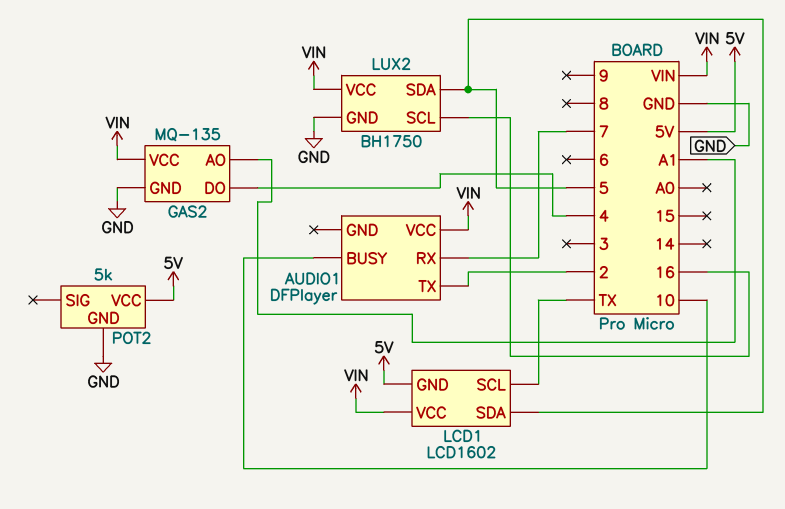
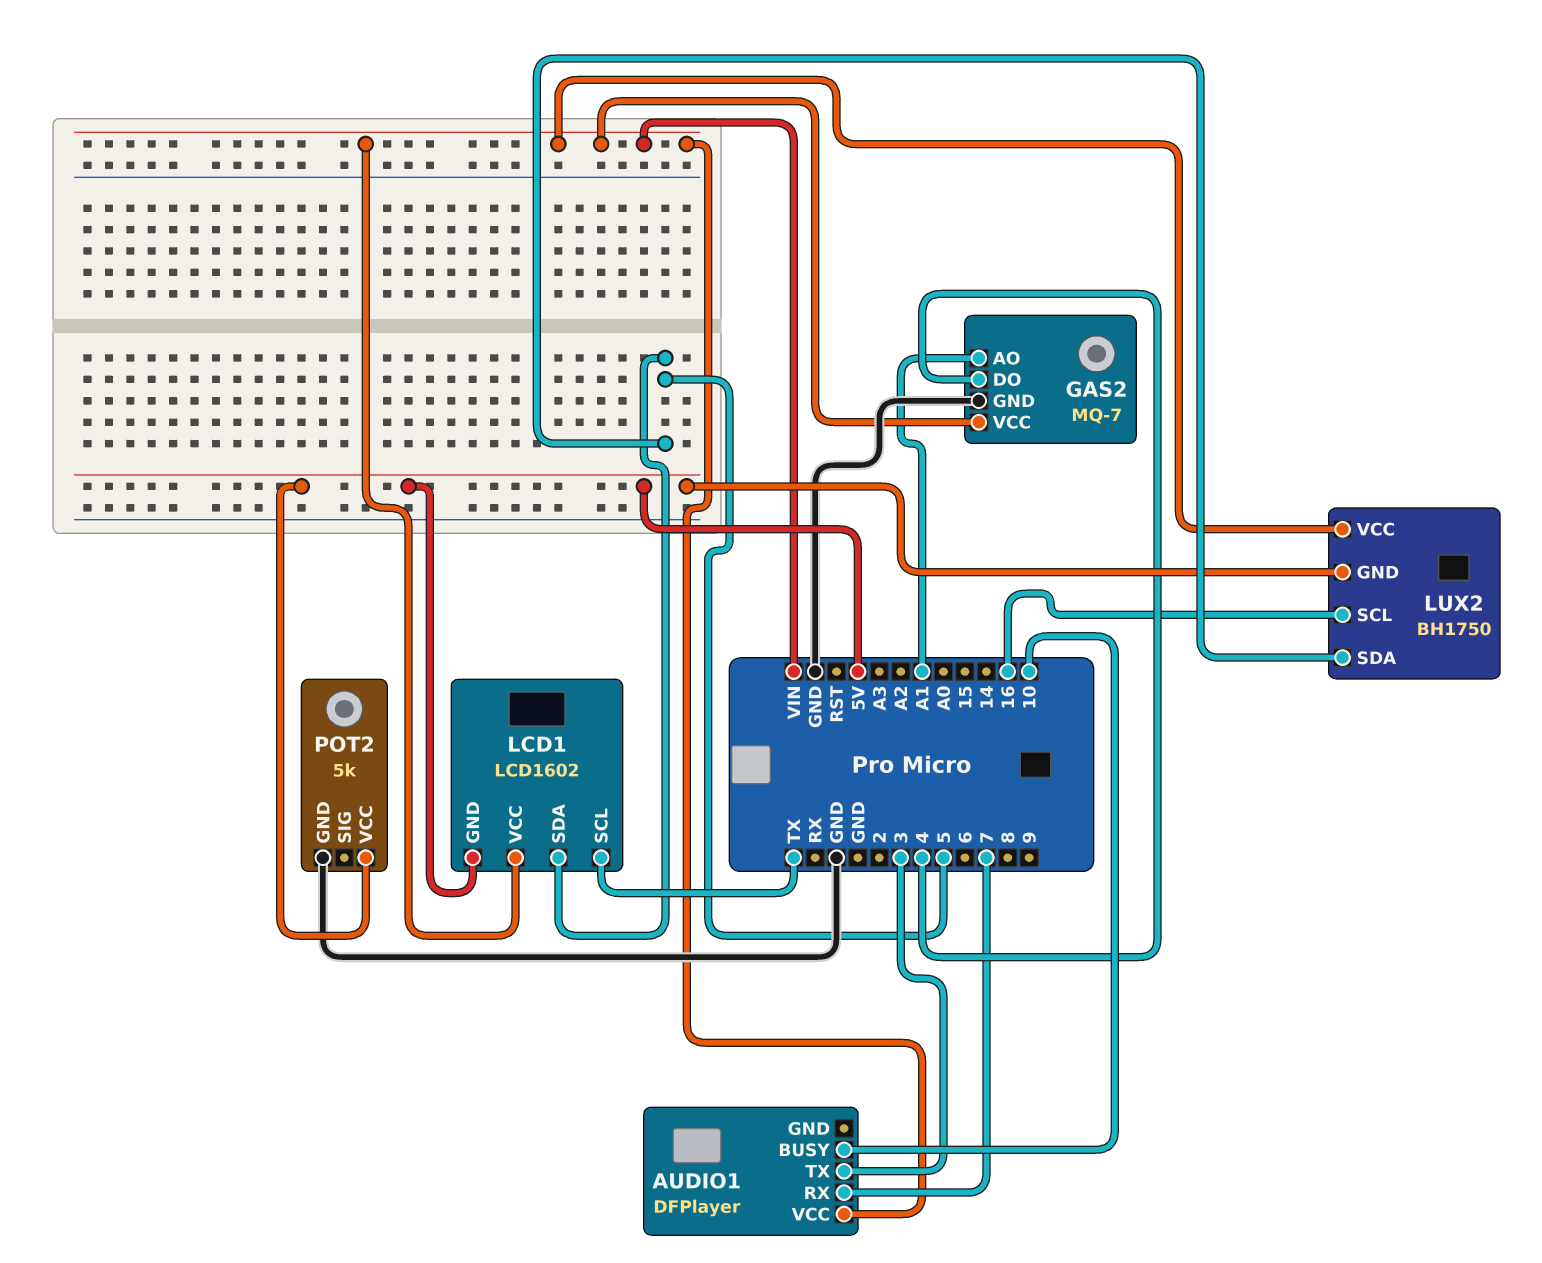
AUDIO1 pin TX: 2 -> 3
GAS2: MQ-135 -> MQ-7
LUX2 pin GND: GND -> 5V

